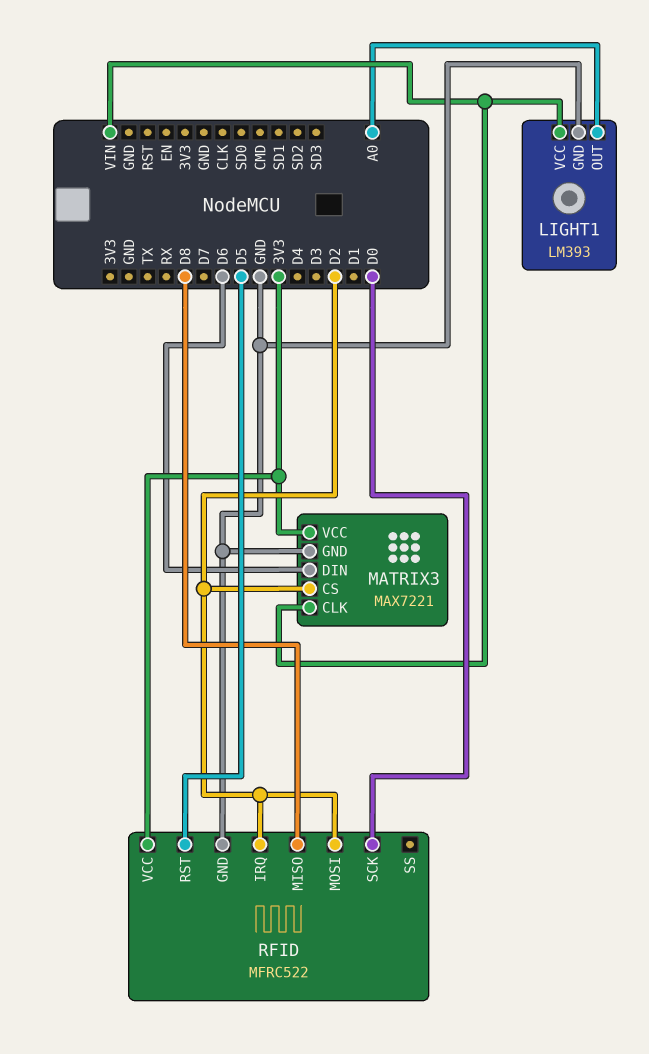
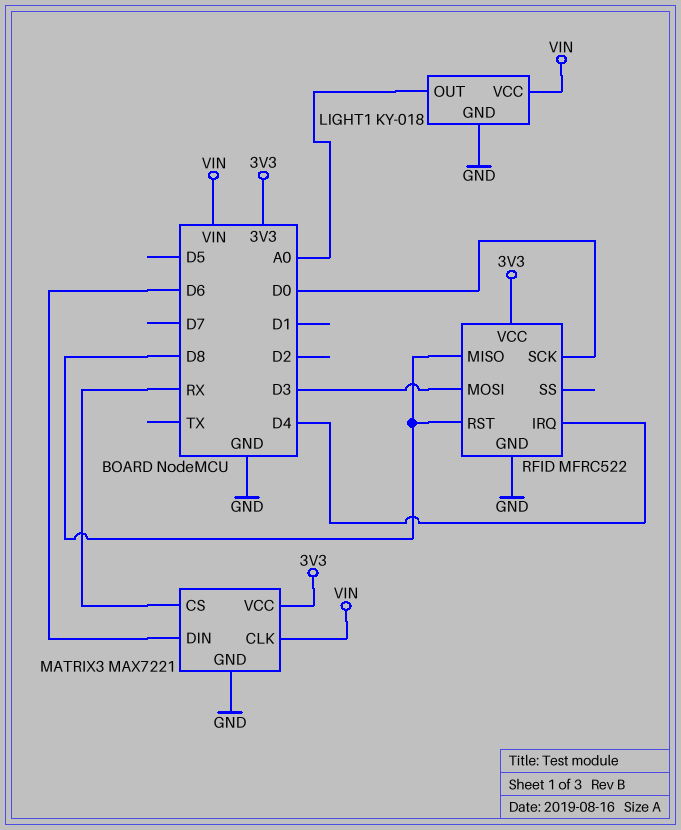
LIGHT1: LM393 -> KY-018
MATRIX3 pin CS: D2 -> RX
RFID pin IRQ: D2 -> D4
RFID pin MOSI: D2 -> D3
RFID pin RST: D5 -> D8

